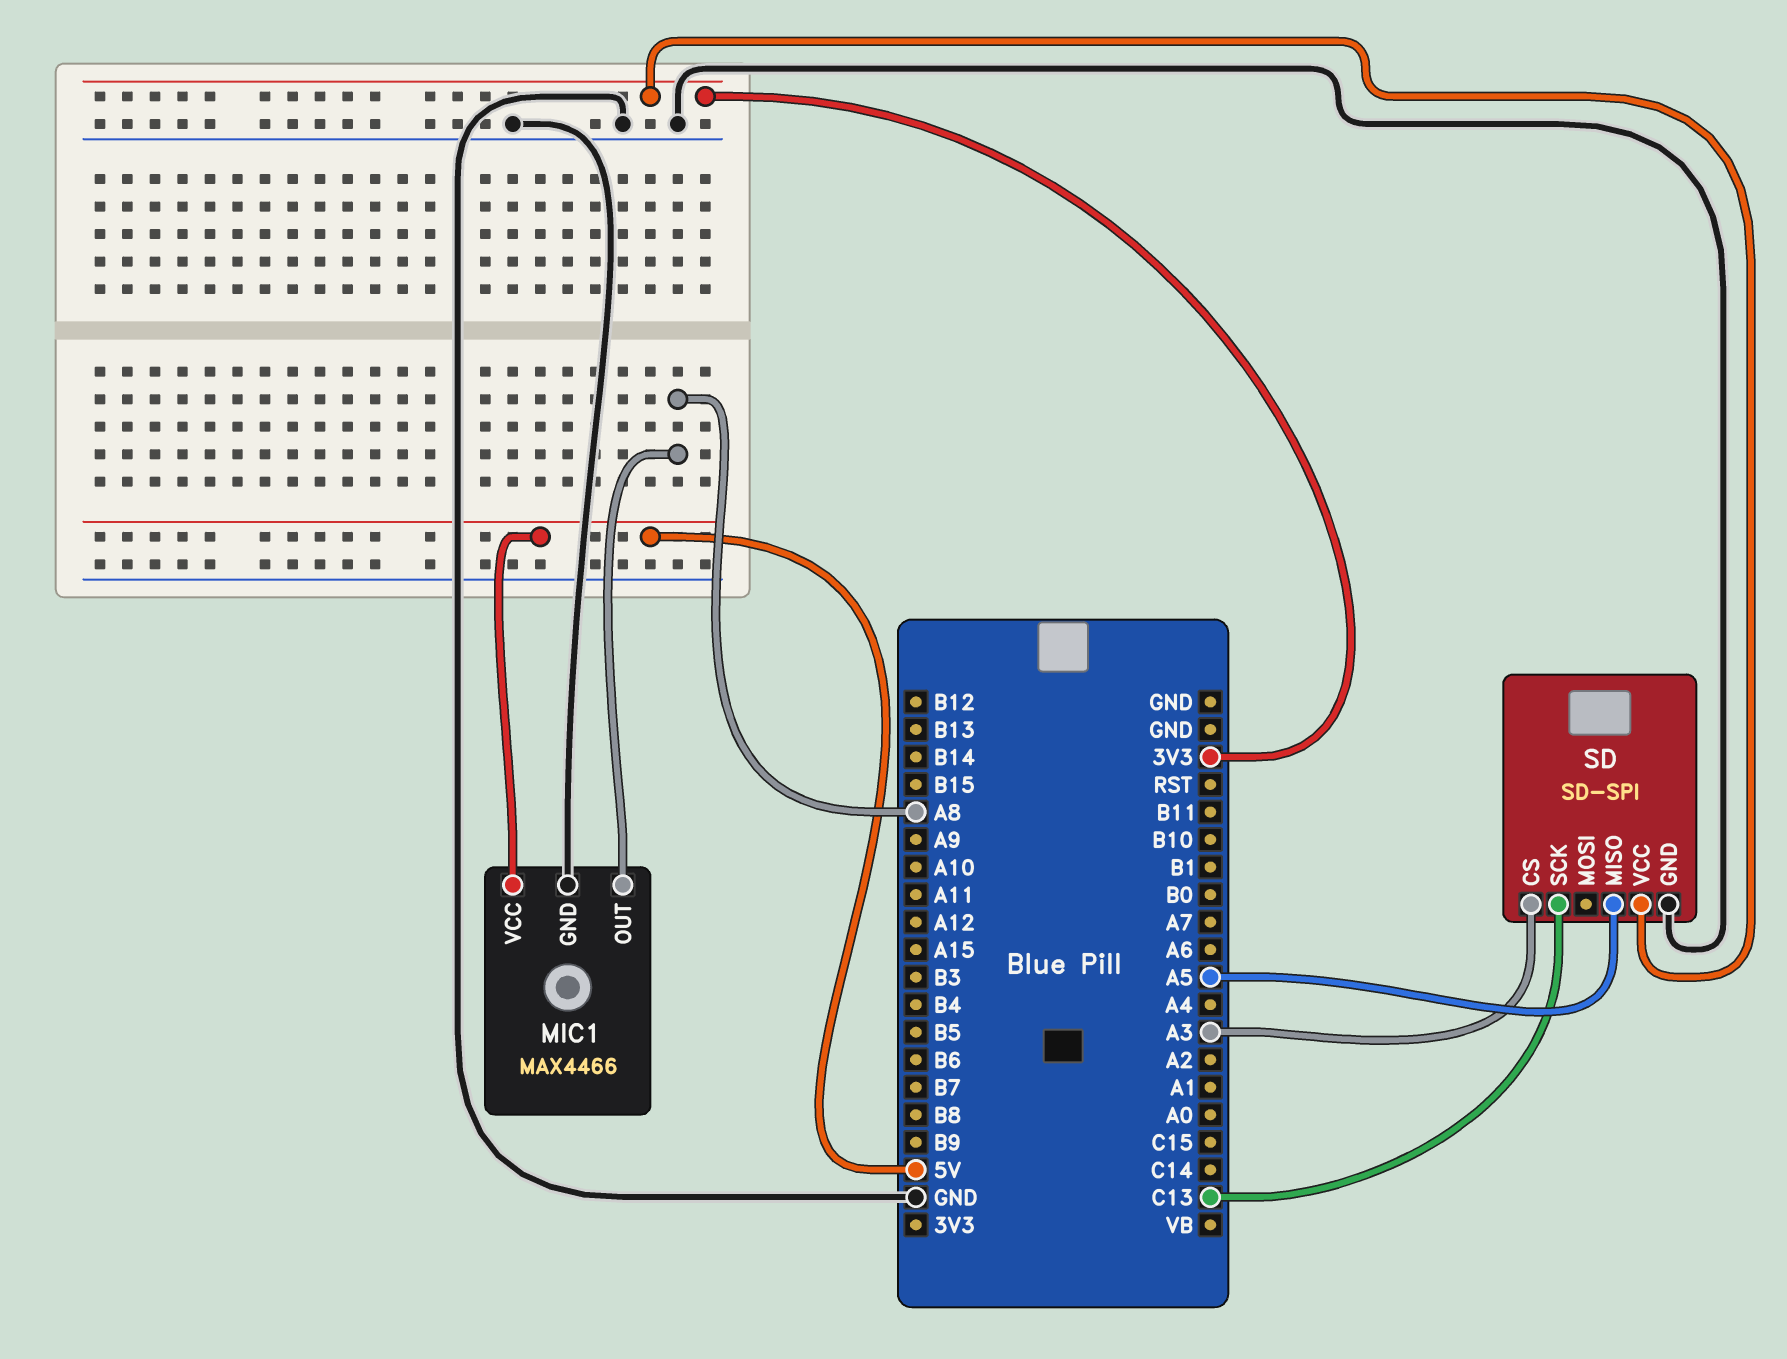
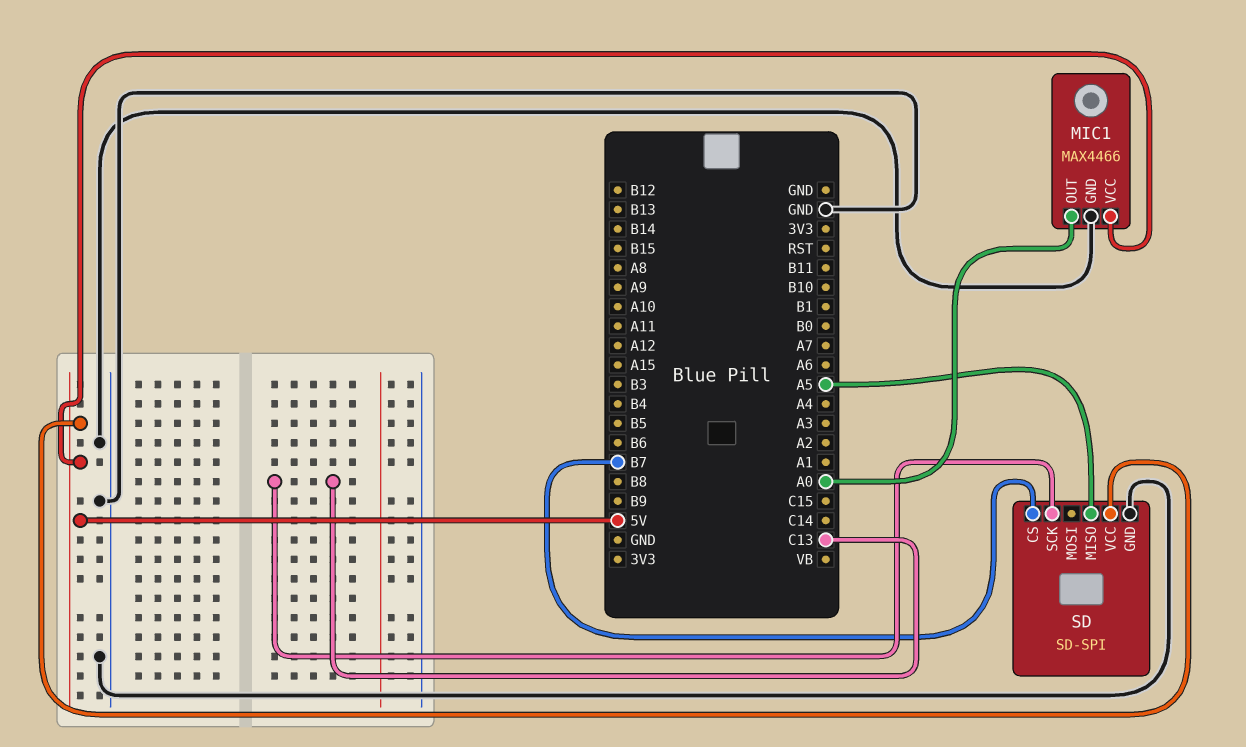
MIC1 pin OUT: A8 -> A0
SD pin CS: A3 -> B7
SD pin VCC: 3V3 -> 5V

